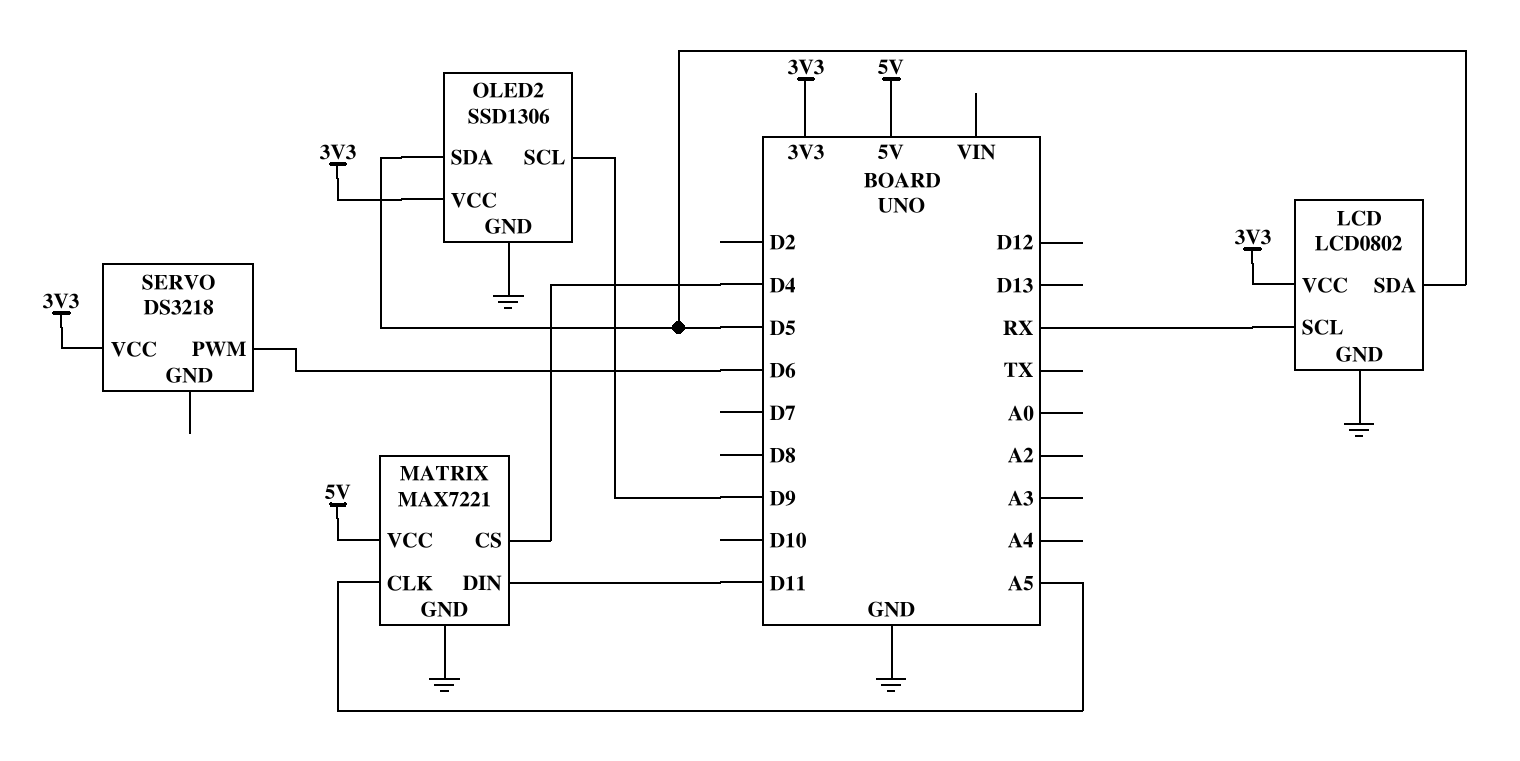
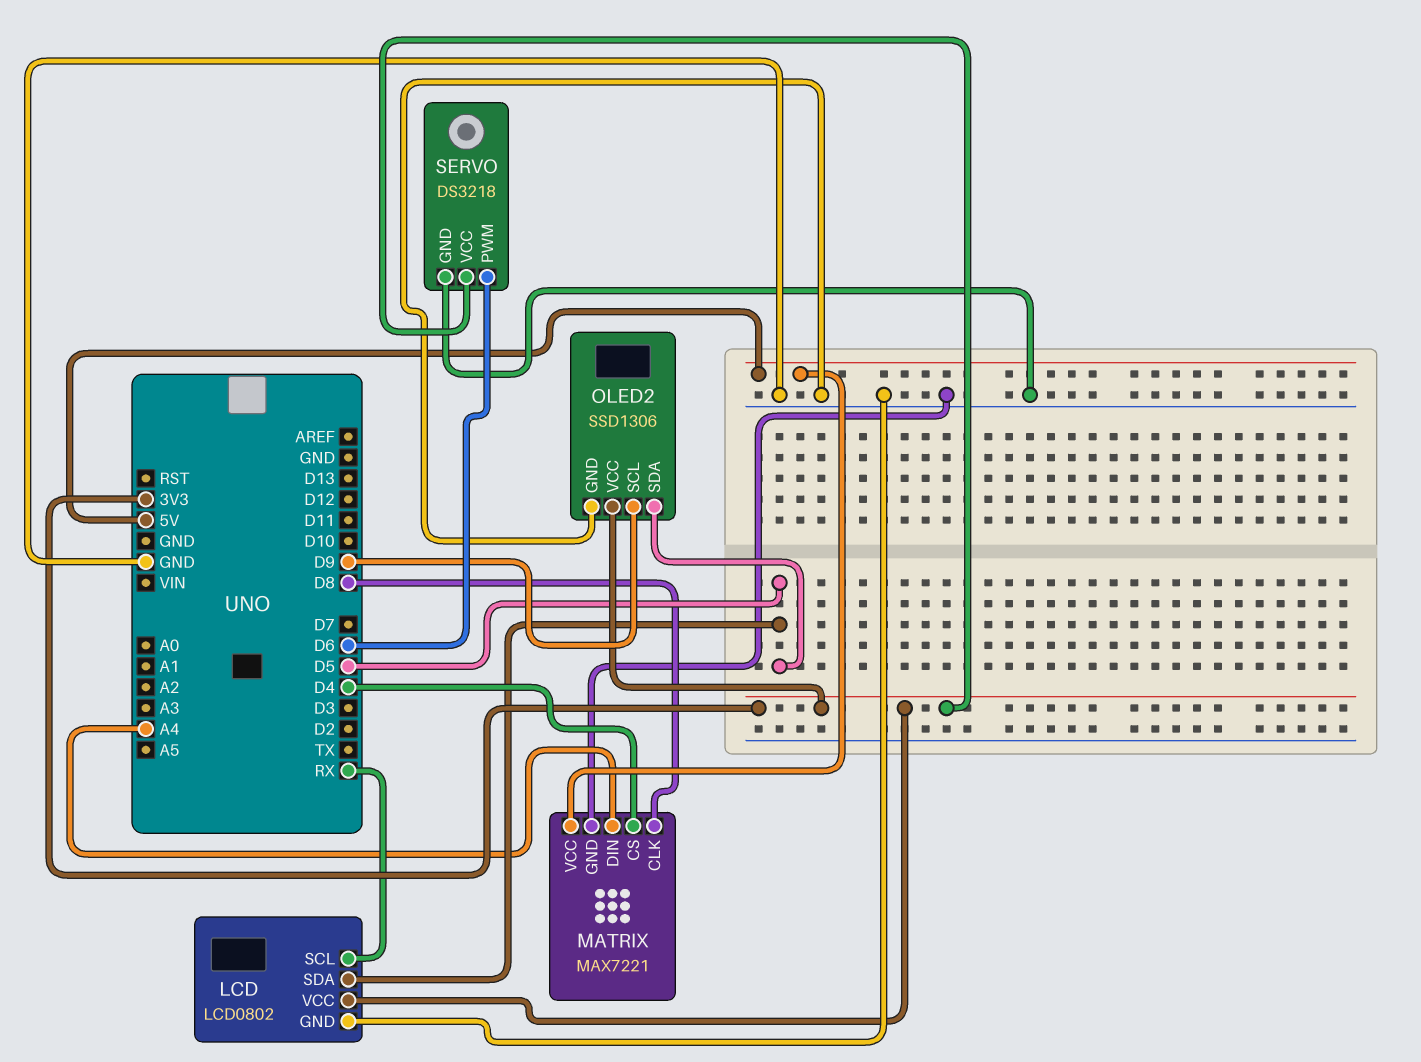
MATRIX pin CLK: A5 -> D8
MATRIX pin DIN: D11 -> A4
SERVO pin GND: none -> GND

